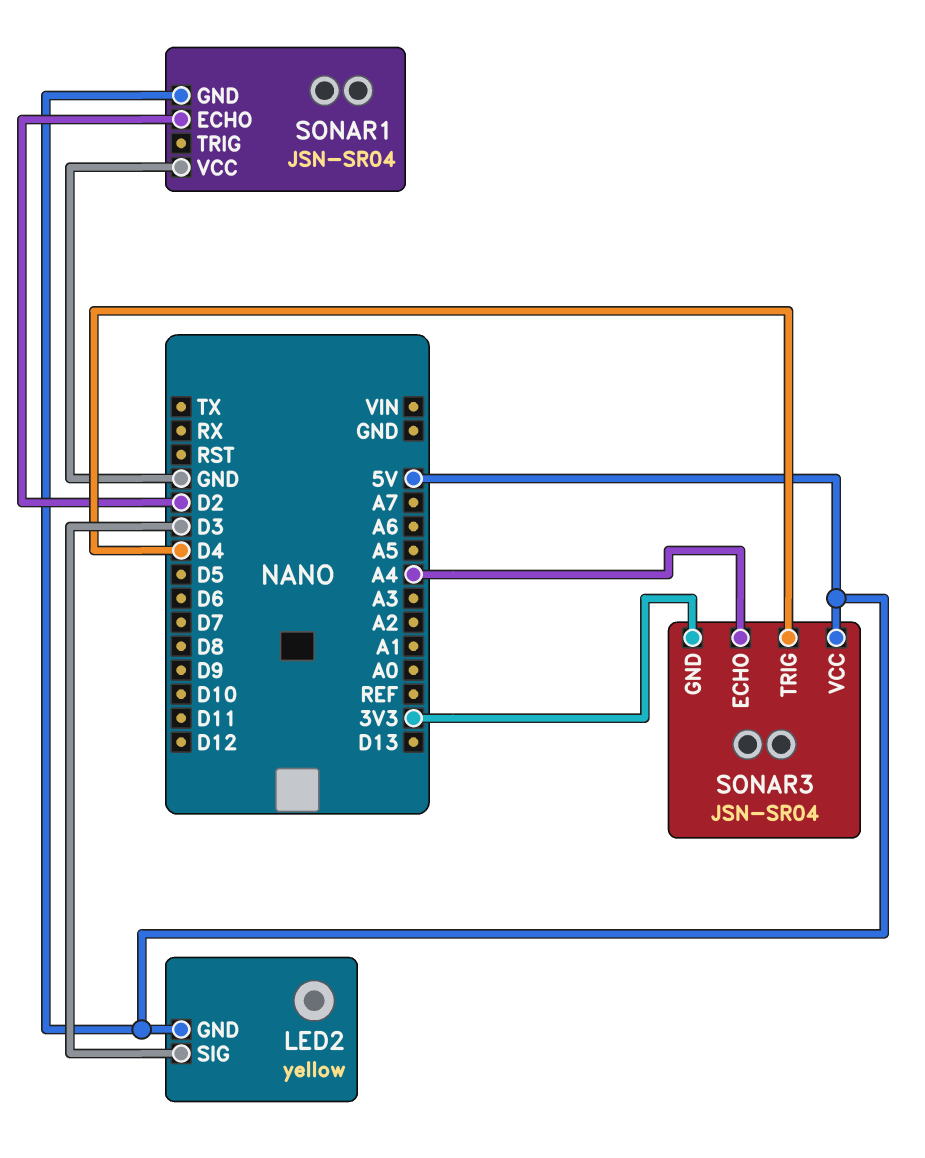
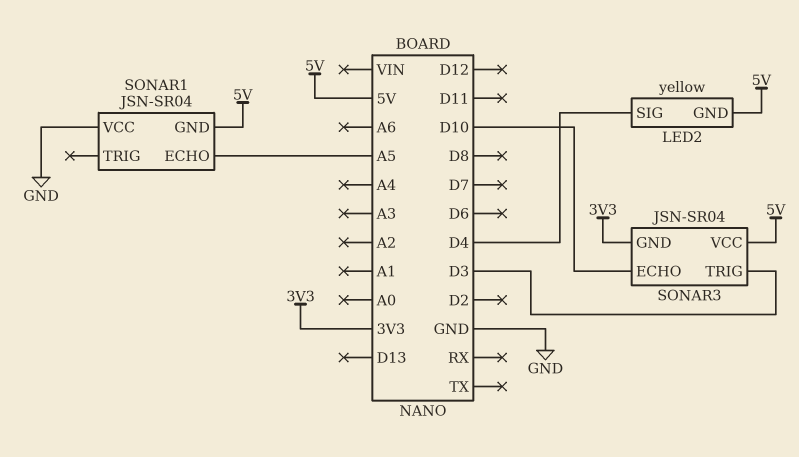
LED2 pin SIG: D3 -> D4
SONAR1 pin ECHO: D2 -> A5
SONAR3 pin ECHO: A4 -> D10
SONAR3 pin TRIG: D4 -> D3

